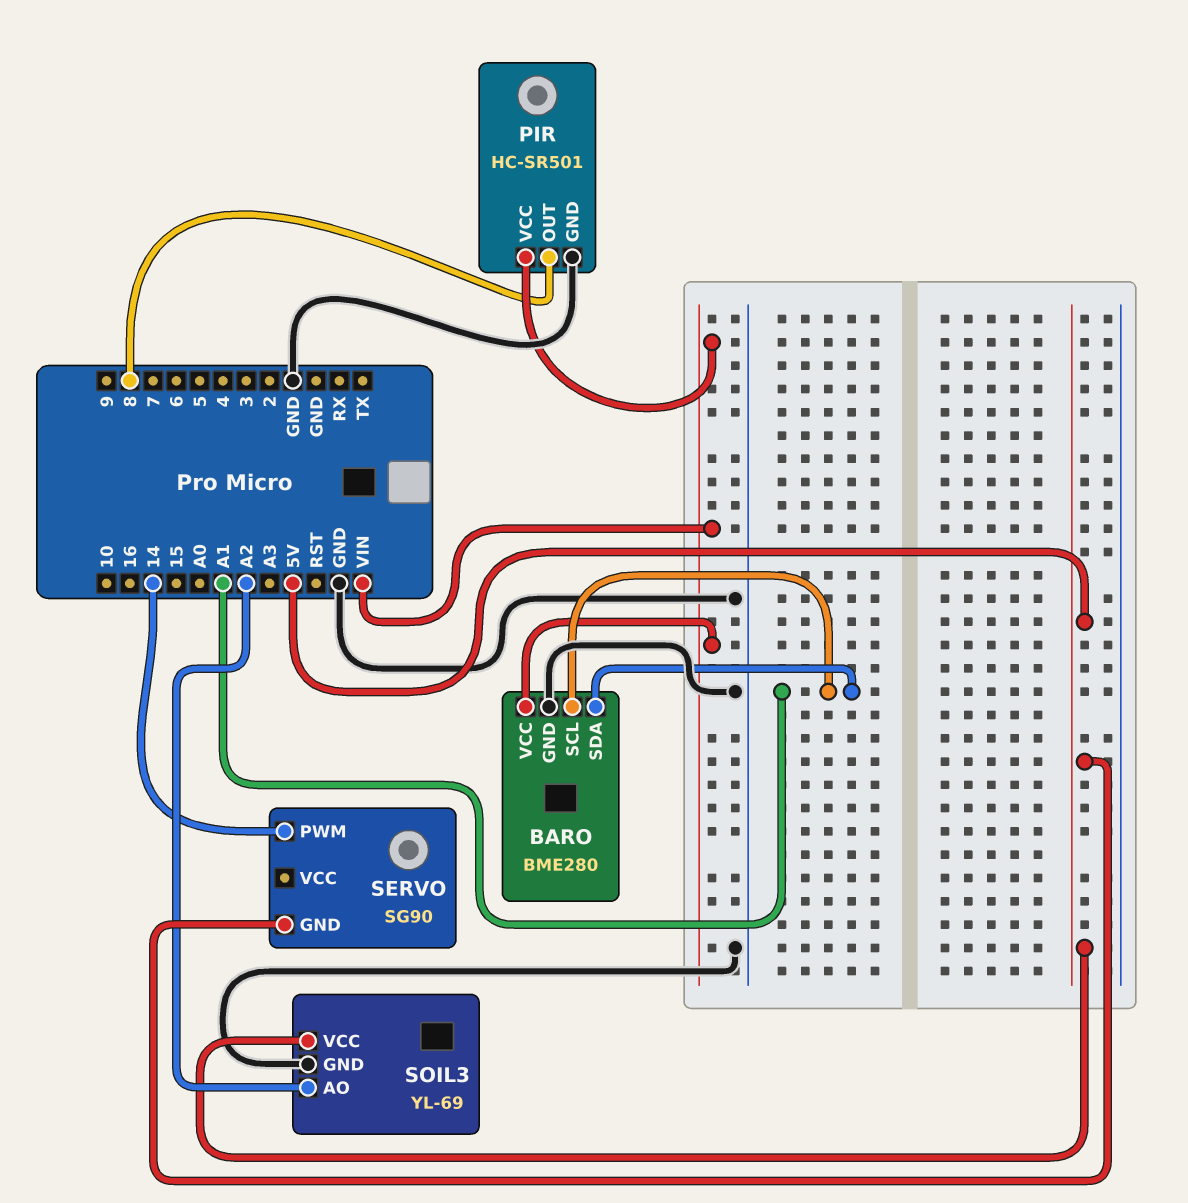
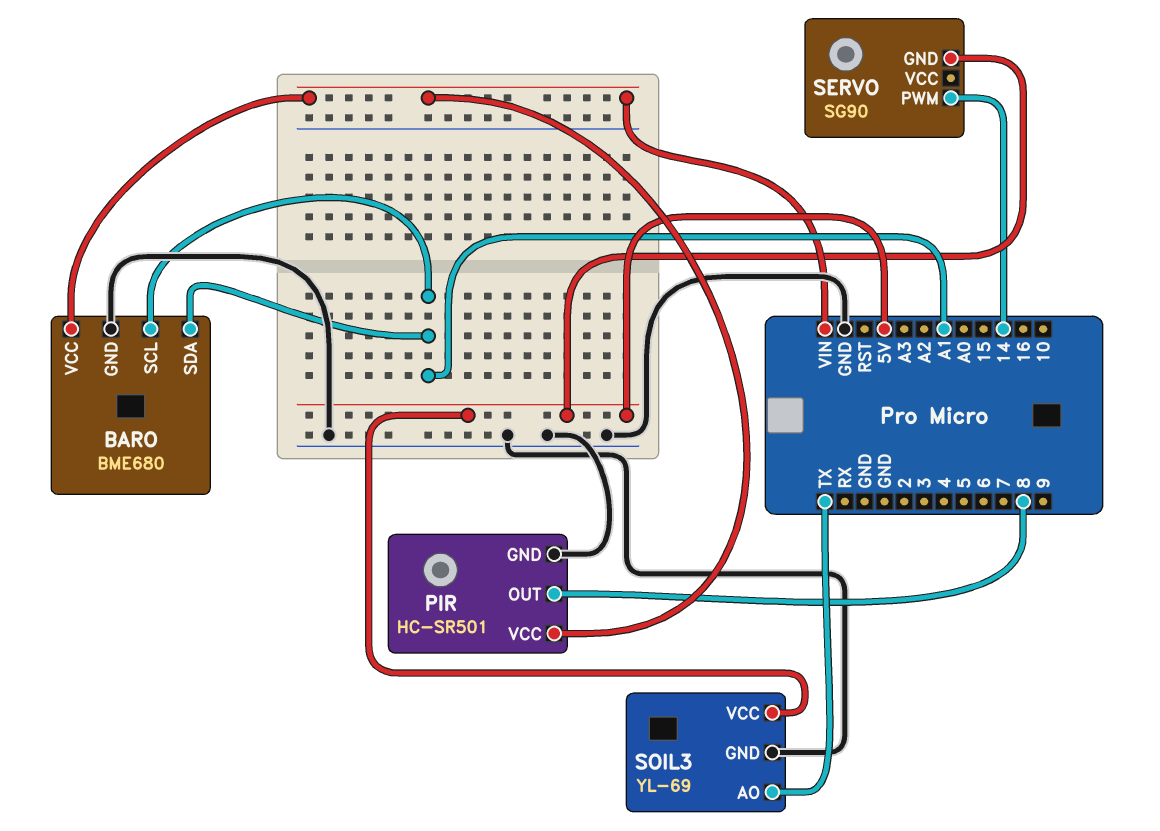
BARO: BME280 -> BME680
SOIL3 pin AO: A2 -> TX

